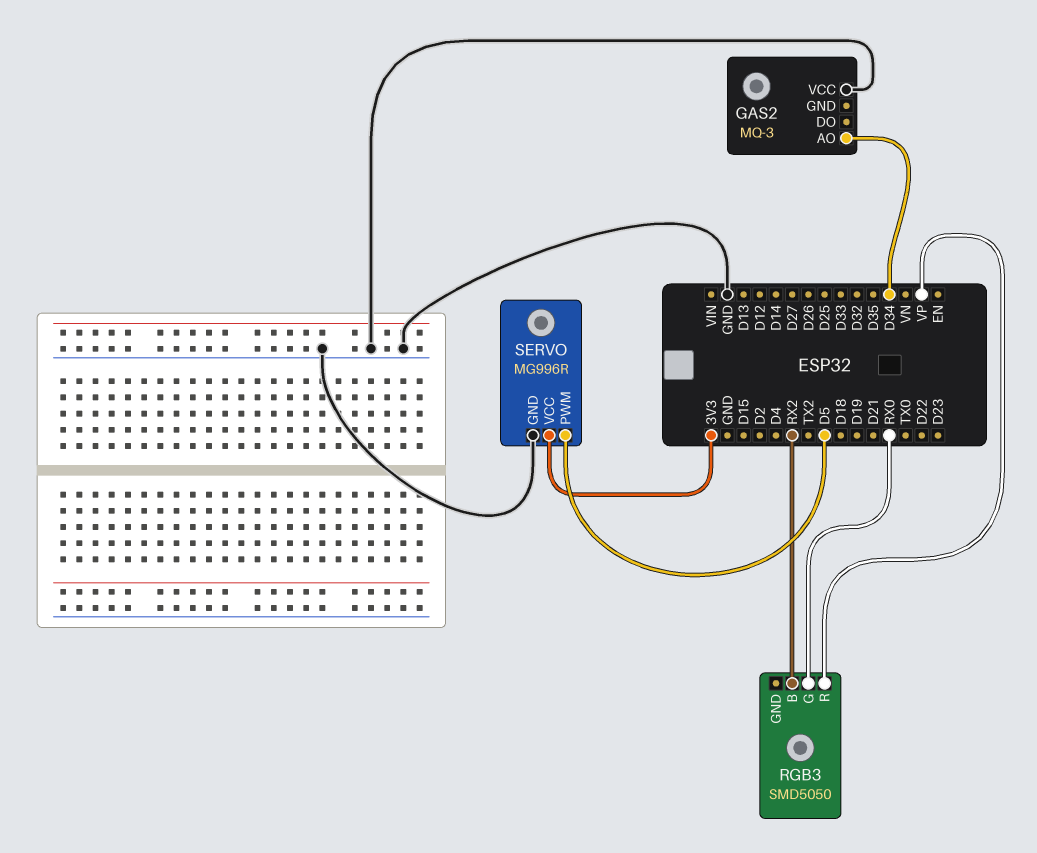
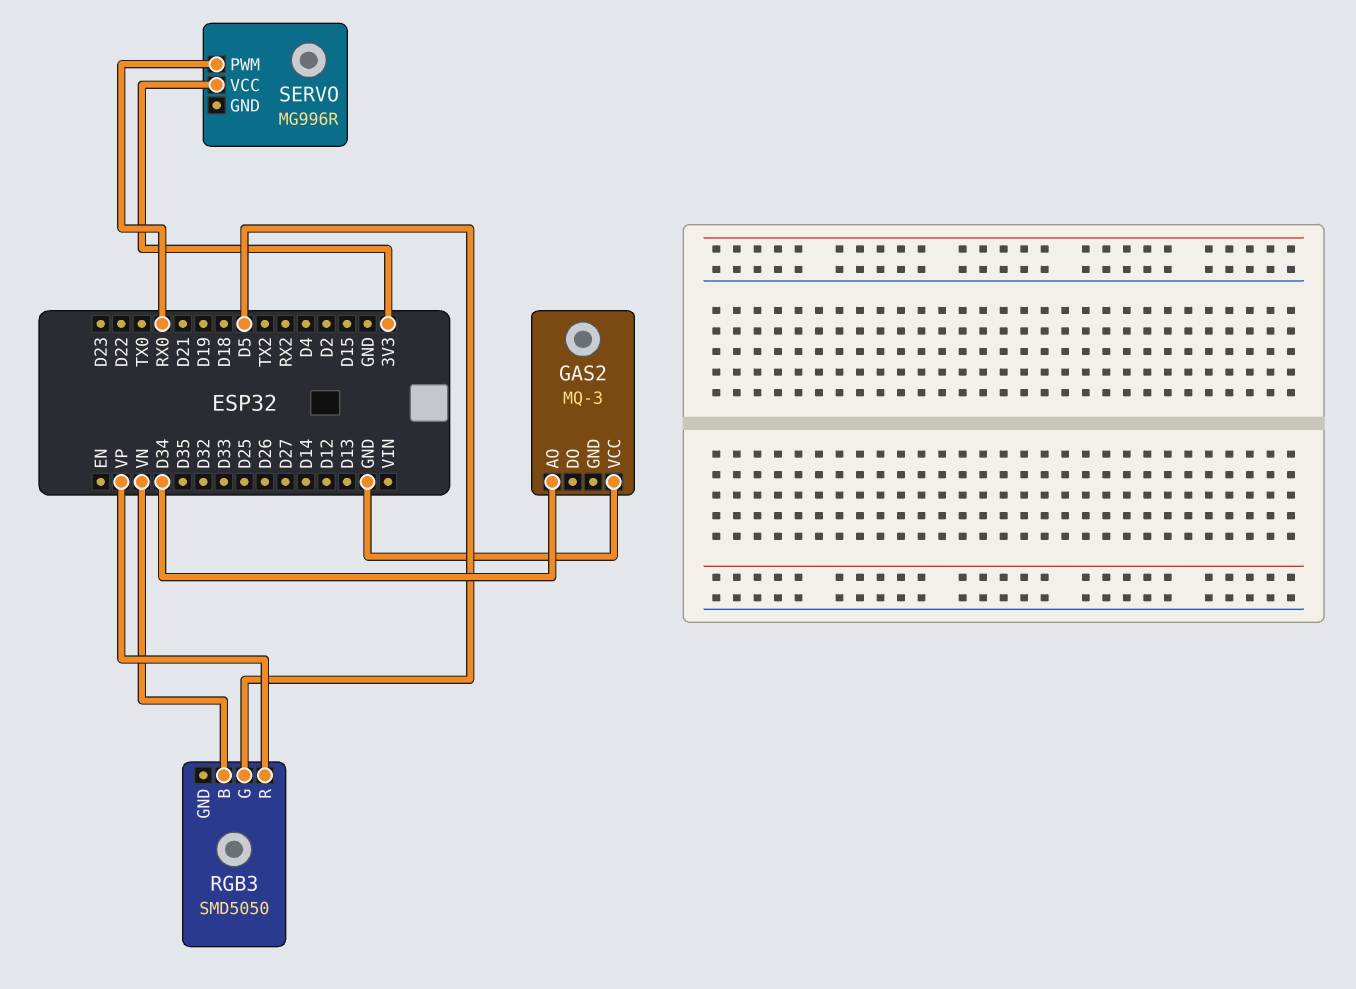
RGB3 pin B: RX2 -> VN
RGB3 pin G: RX0 -> D5
SERVO pin GND: GND -> none
SERVO pin PWM: D5 -> RX0

